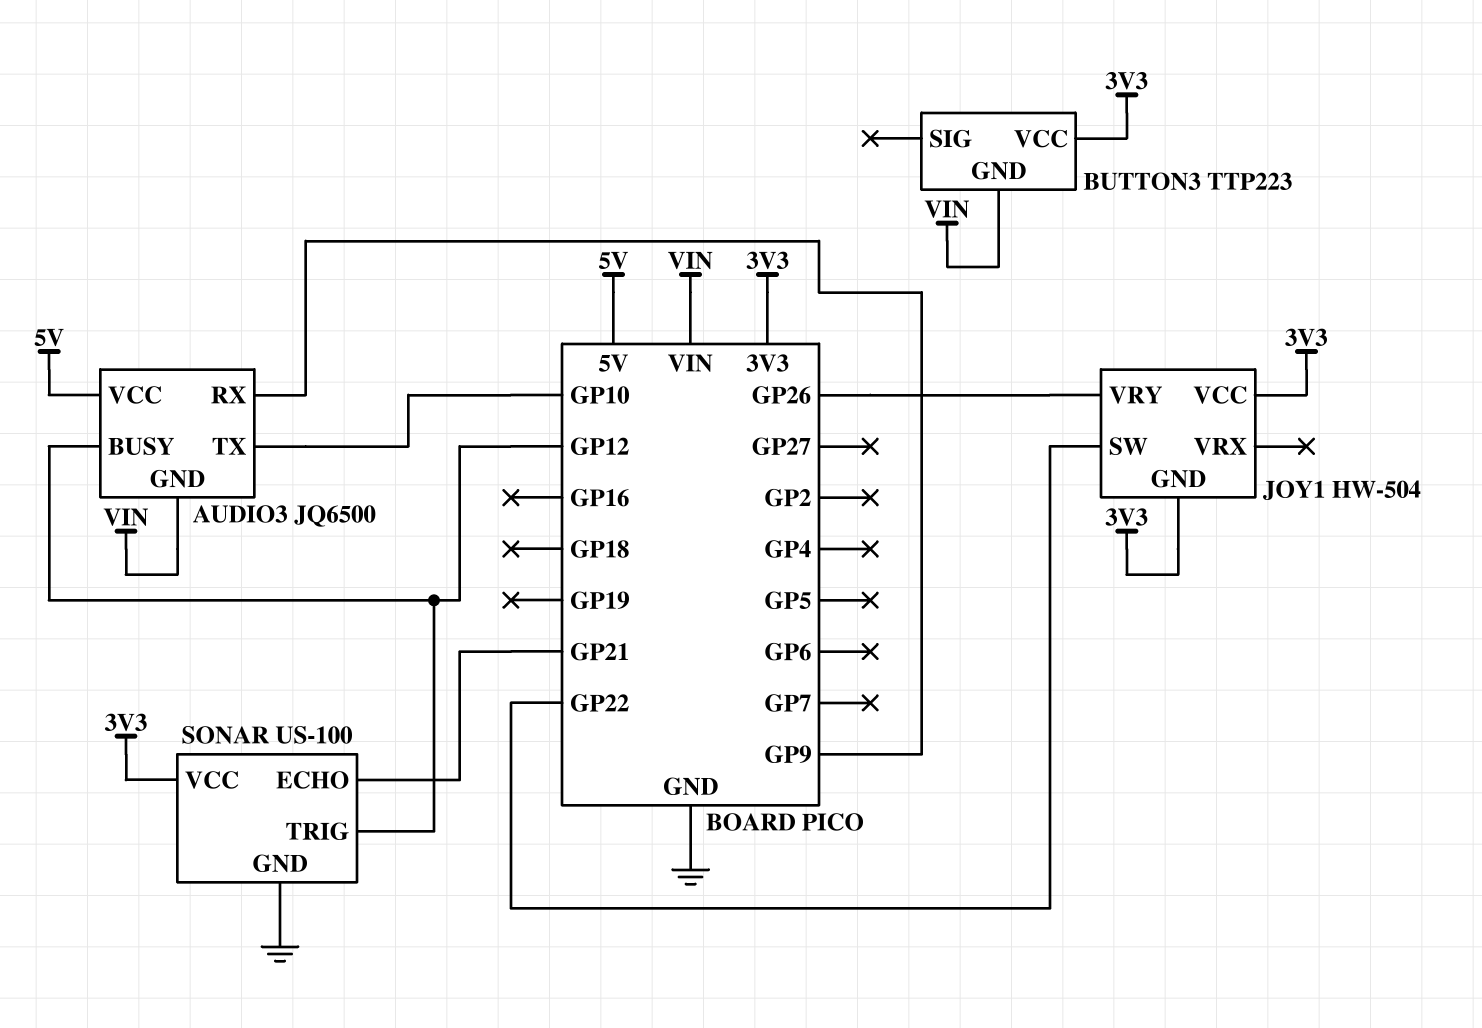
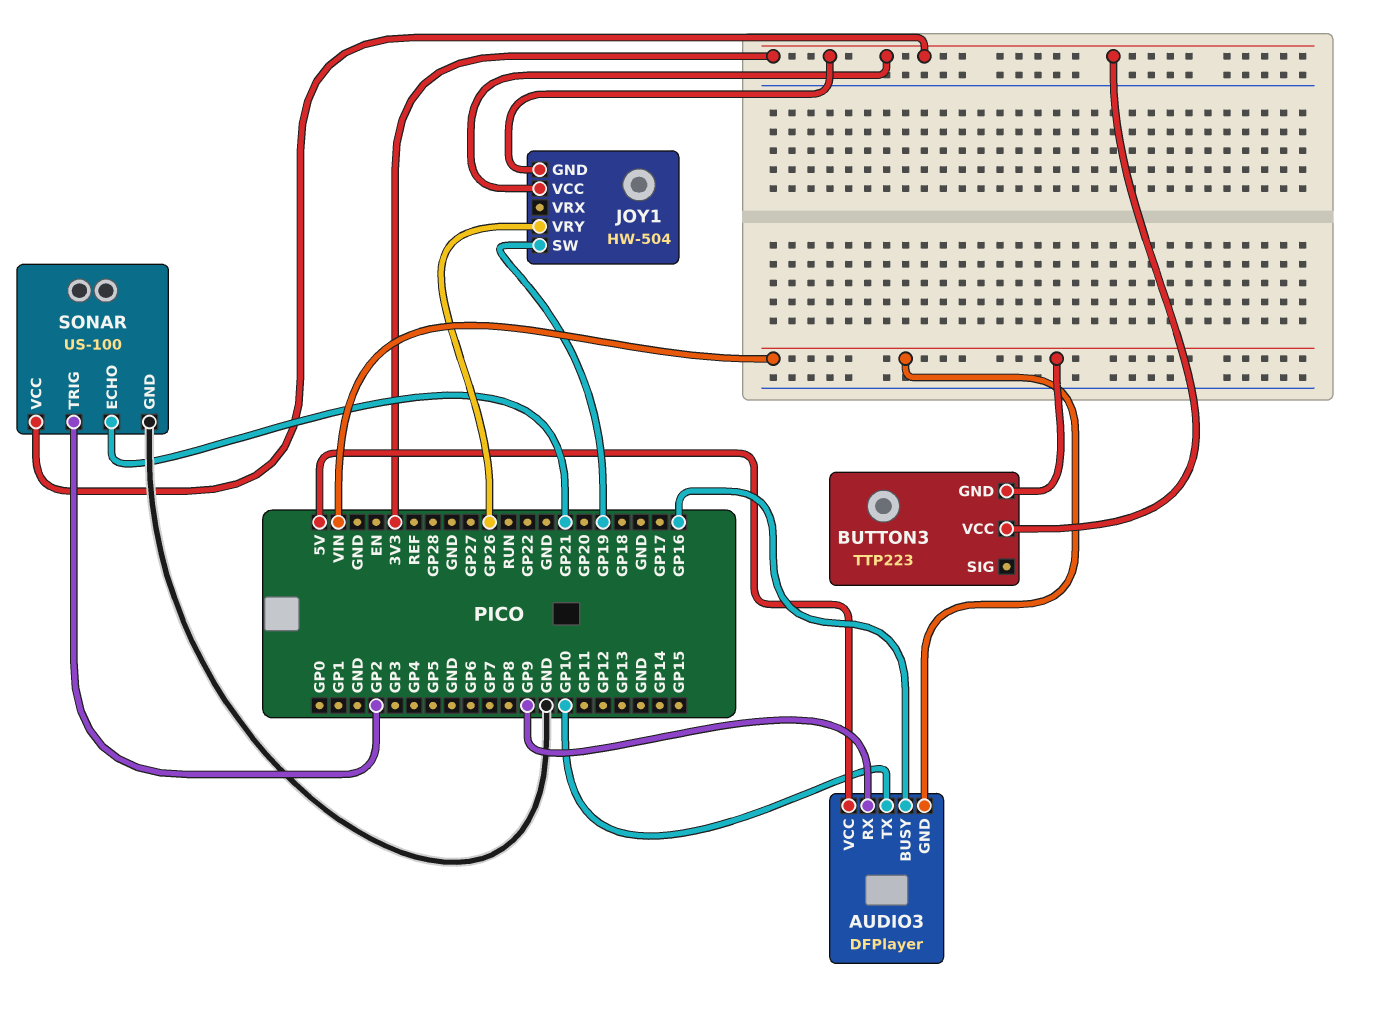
AUDIO3: JQ6500 -> DFPlayer
AUDIO3 pin BUSY: GP12 -> GP16
JOY1 pin SW: GP22 -> GP19
SONAR pin TRIG: GP12 -> GP2

